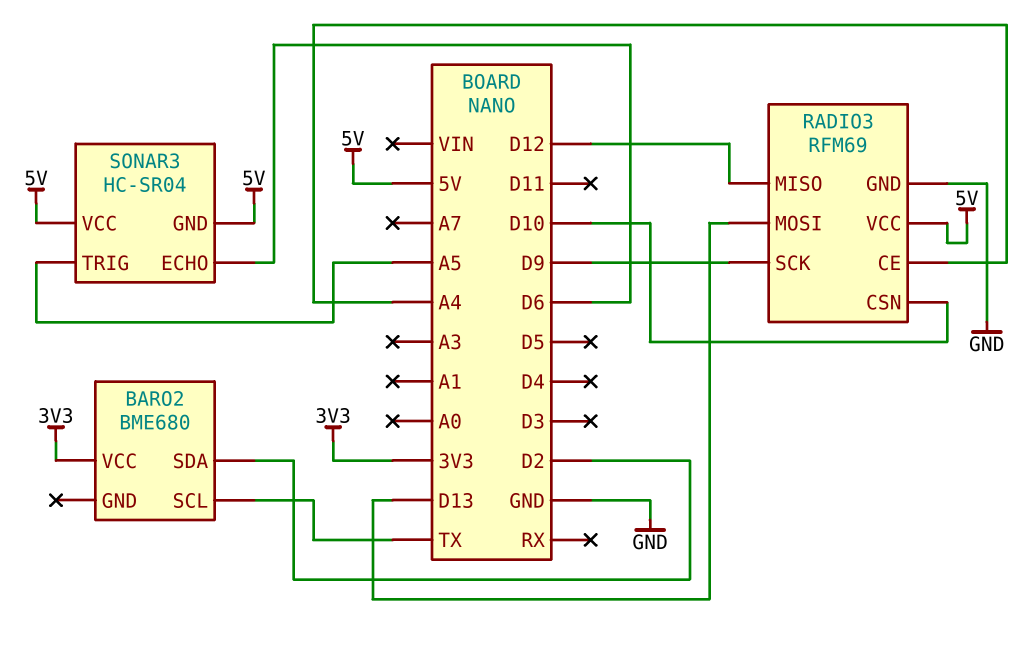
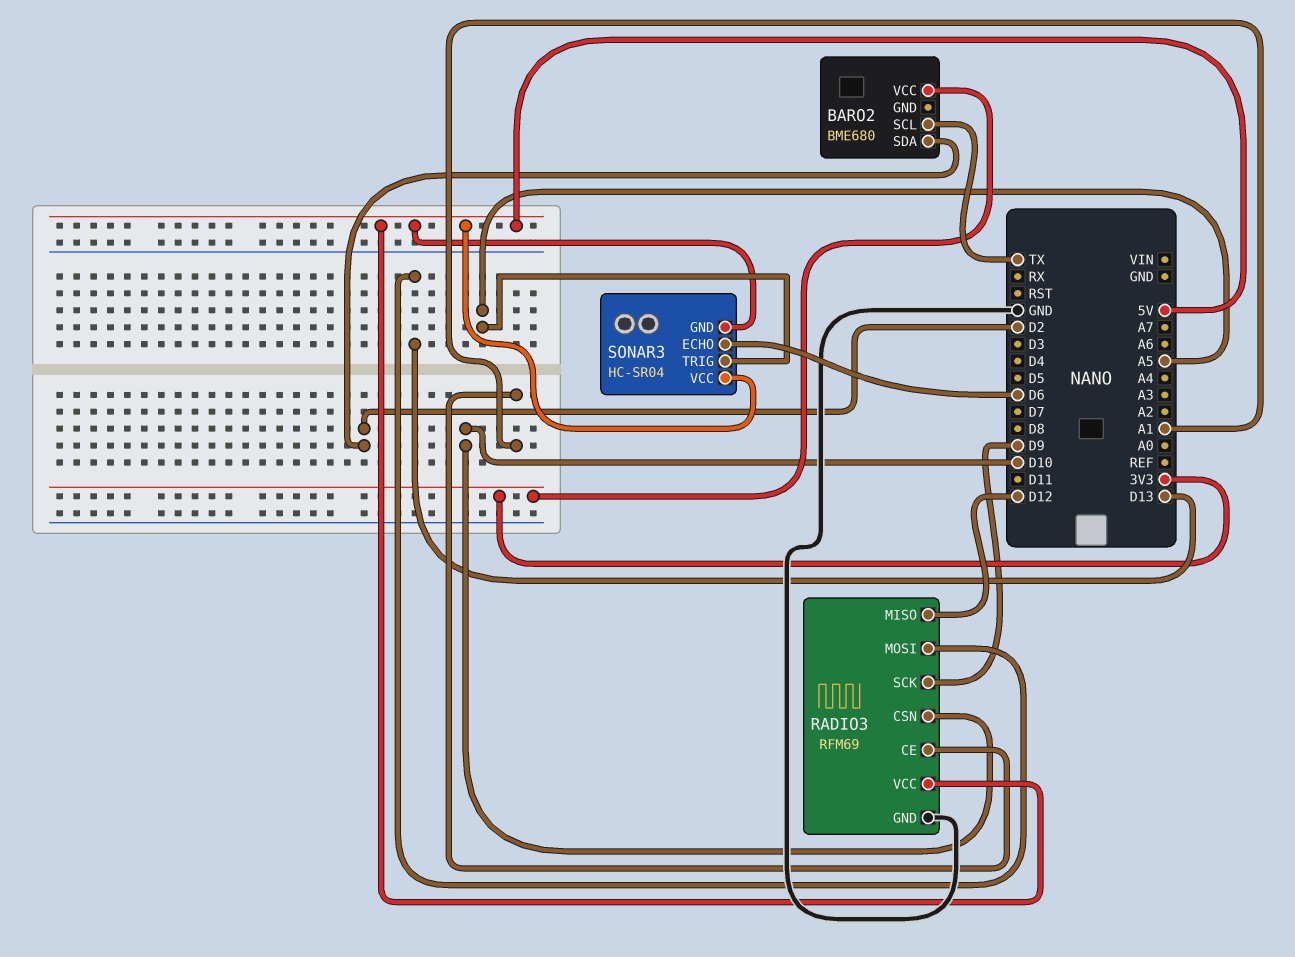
RADIO3 pin CE: A4 -> A1

